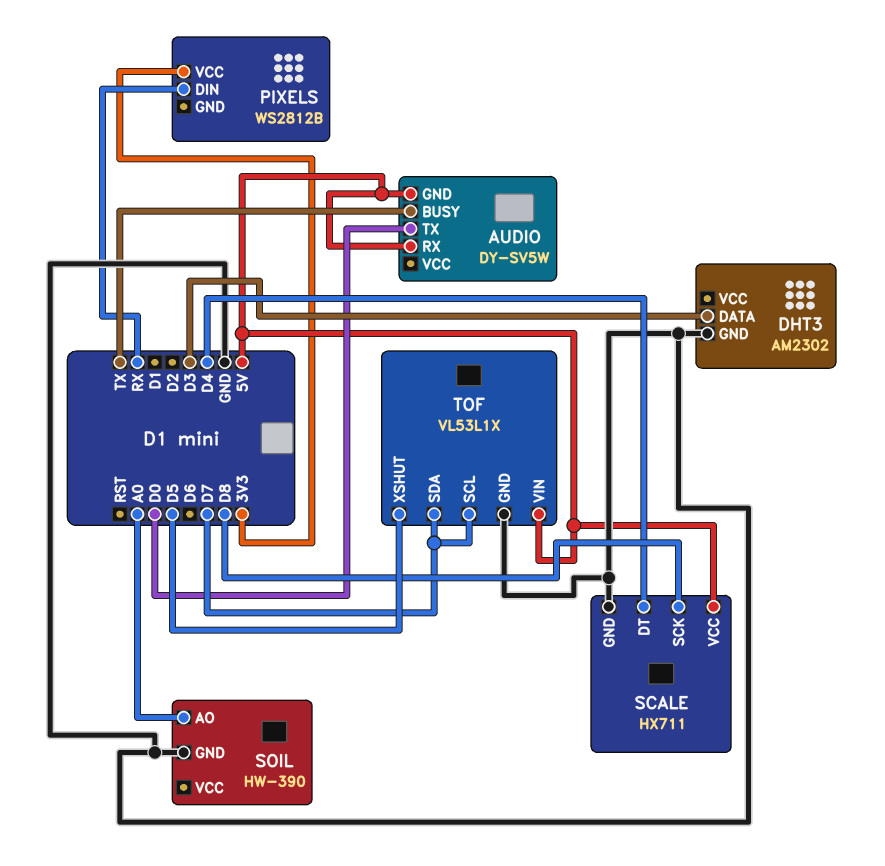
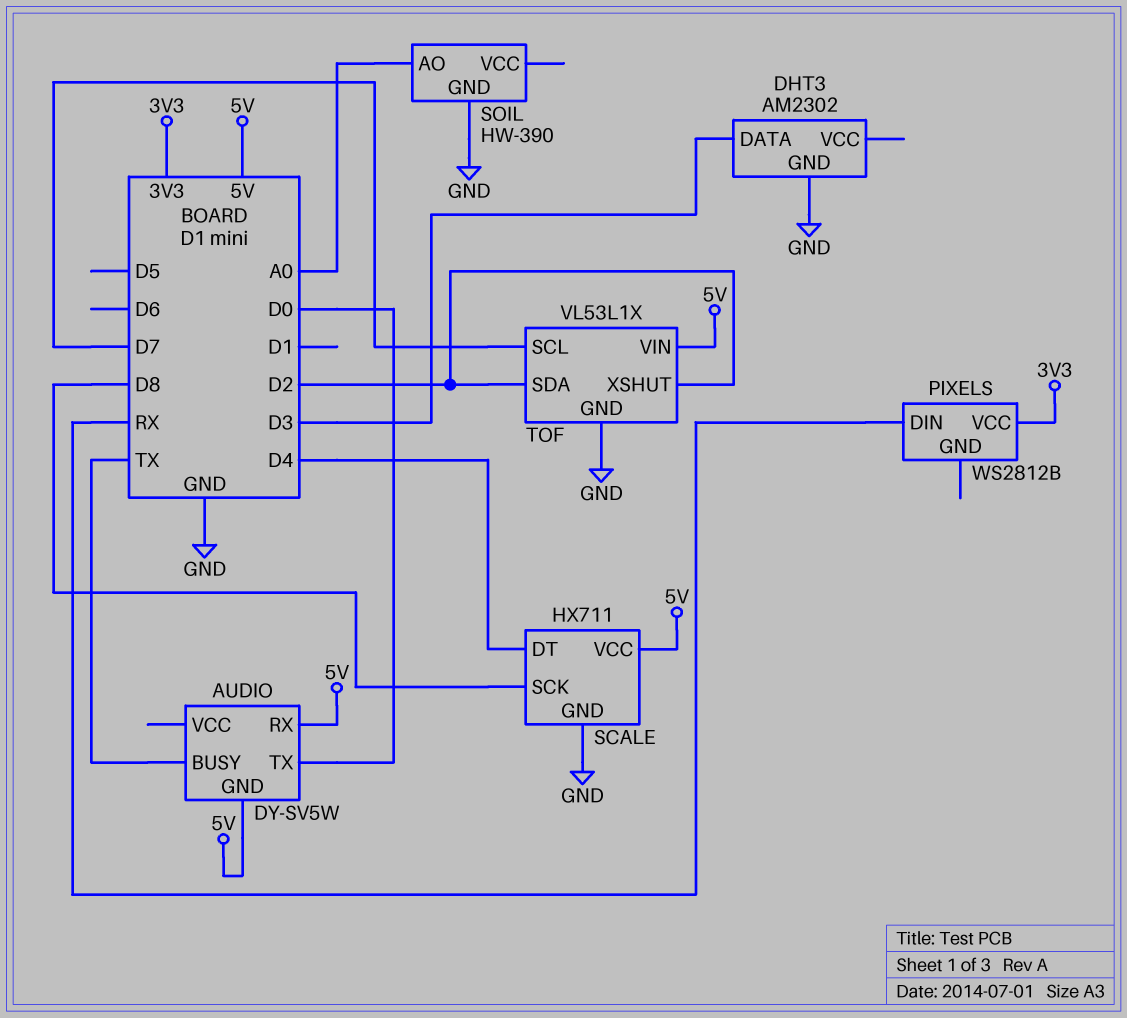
TOF pin SDA: D7 -> D2
TOF pin XSHUT: D5 -> D2

